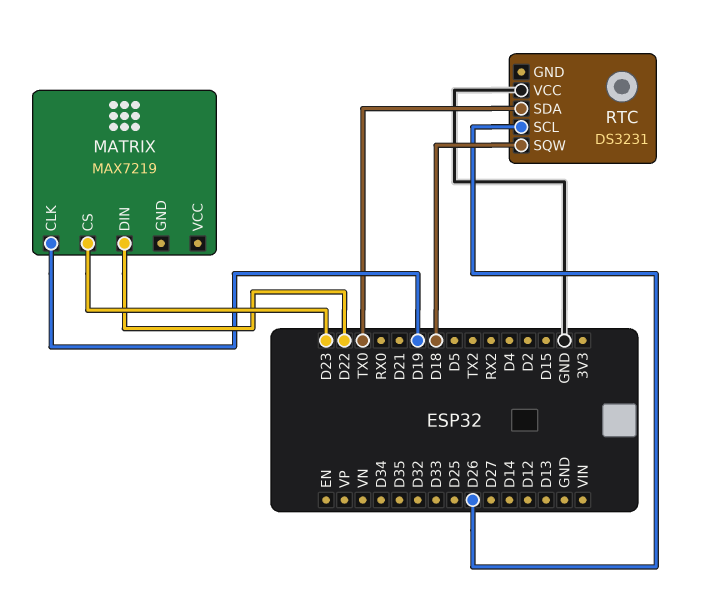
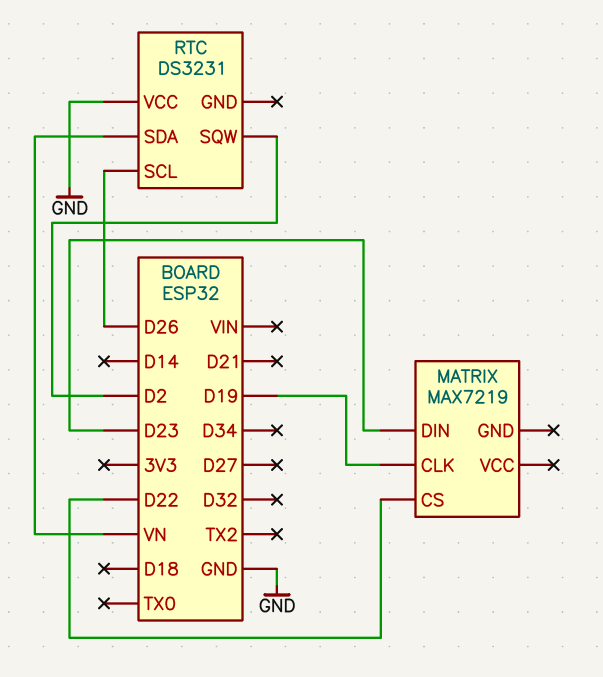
MATRIX pin CS: D23 -> D22
MATRIX pin DIN: D22 -> D23
RTC pin SDA: TX0 -> VN
RTC pin SQW: D18 -> D2

